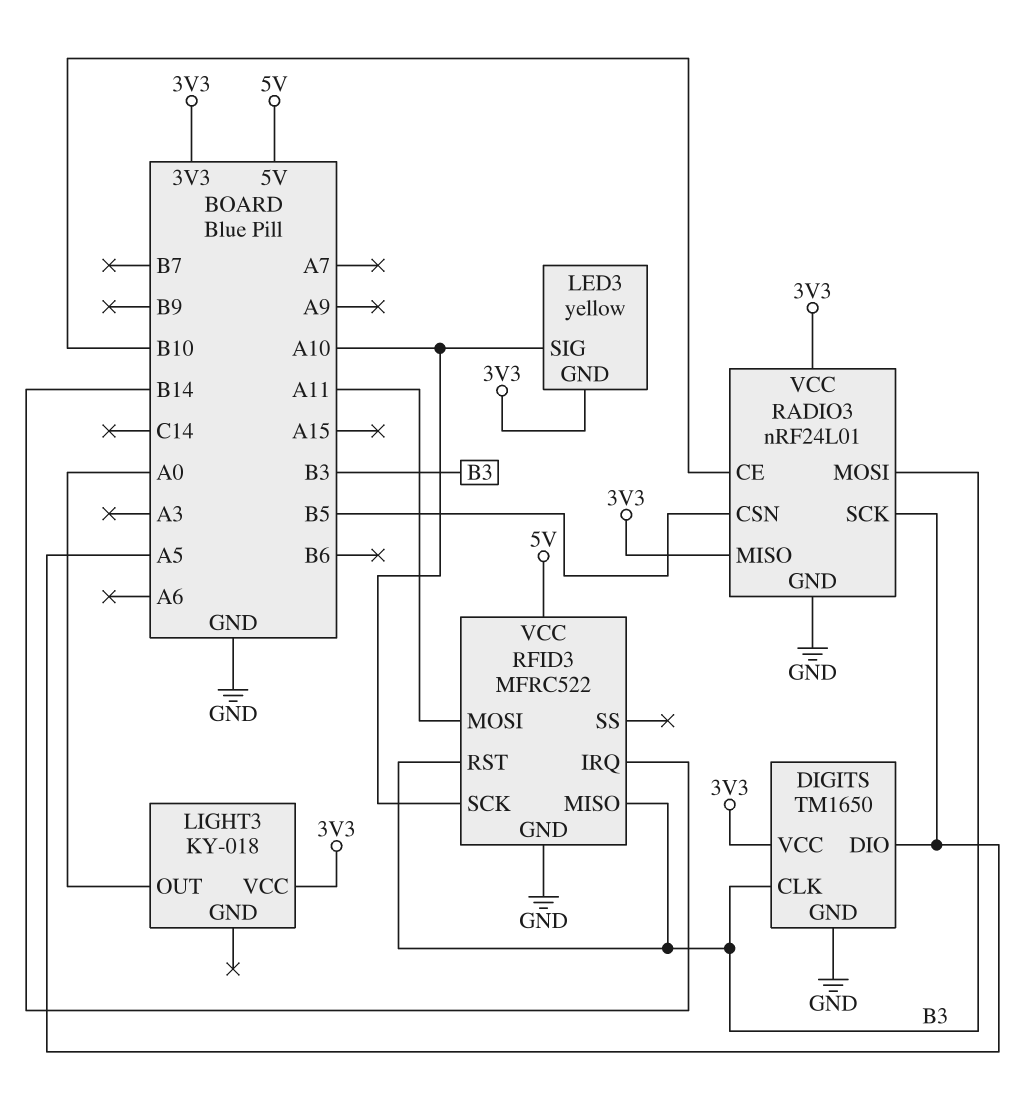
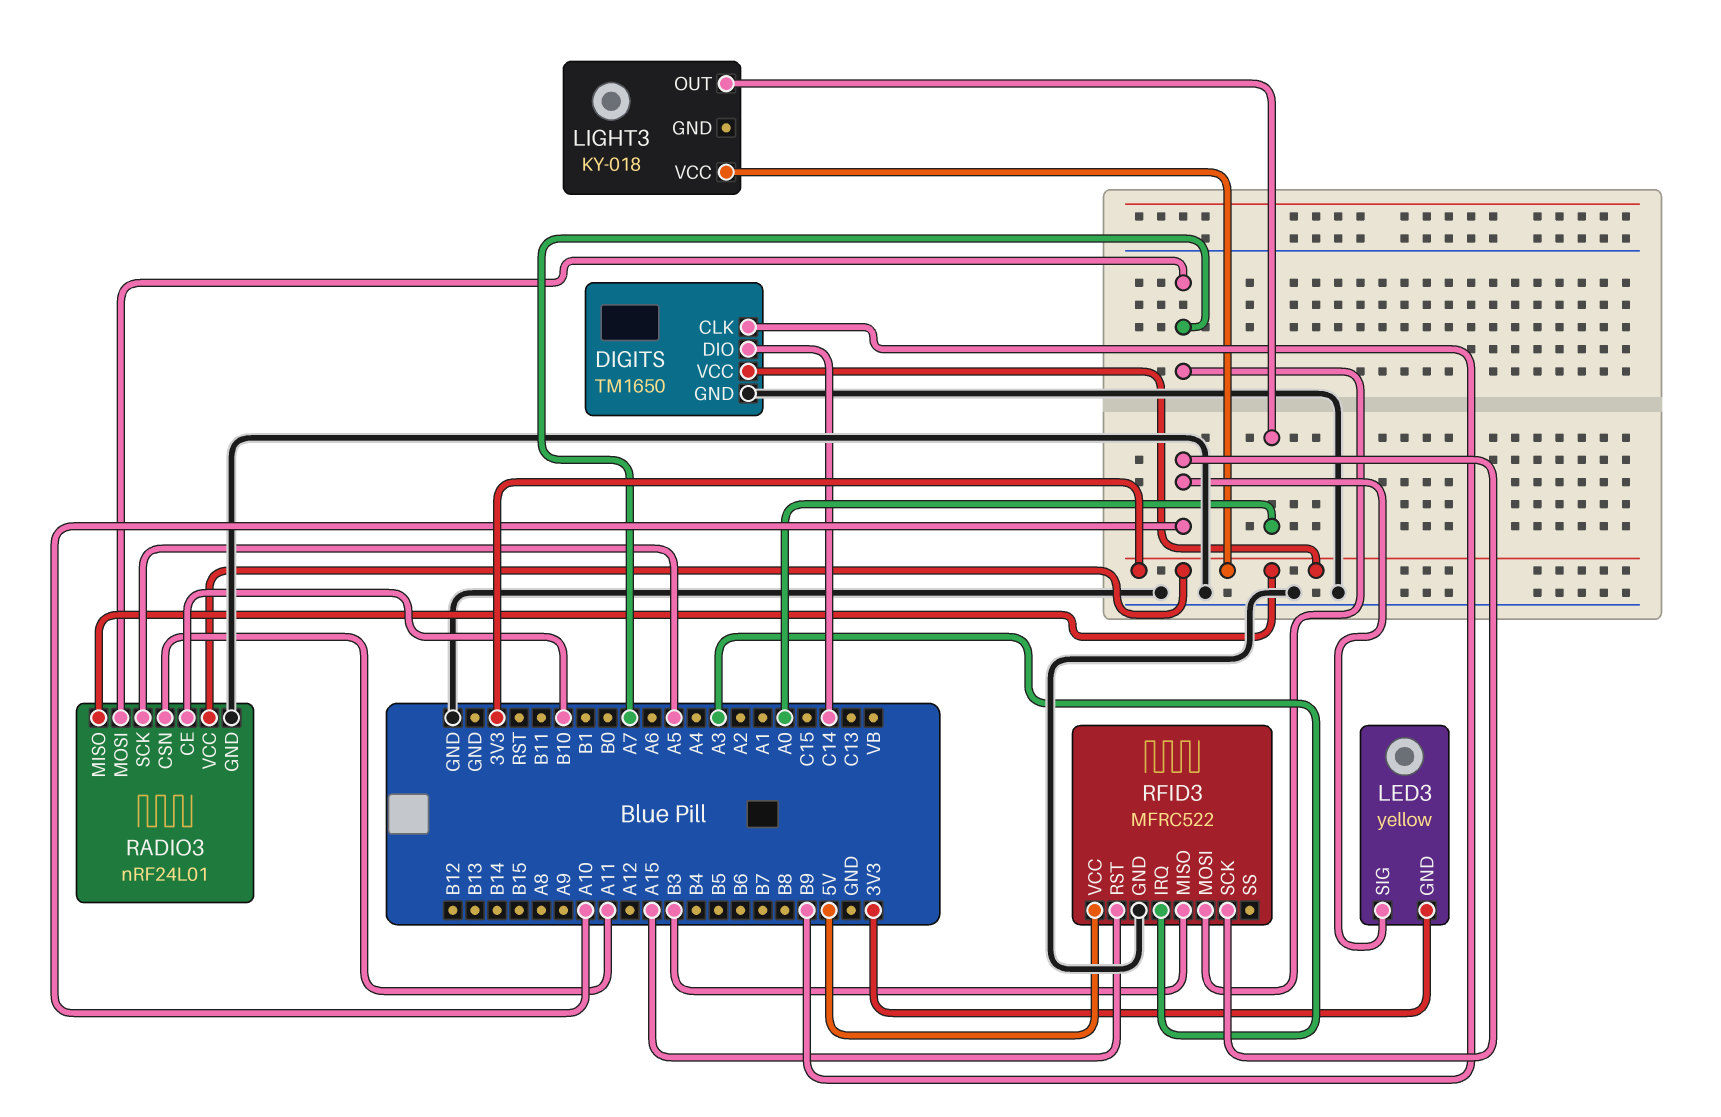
DIGITS pin CLK: B3 -> B9
DIGITS pin DIO: A5 -> C14
RADIO3 pin CSN: B5 -> A11
RADIO3 pin MOSI: B3 -> A7
RFID3 pin IRQ: B14 -> A3
RFID3 pin MOSI: A11 -> A7
RFID3 pin RST: B3 -> A15

